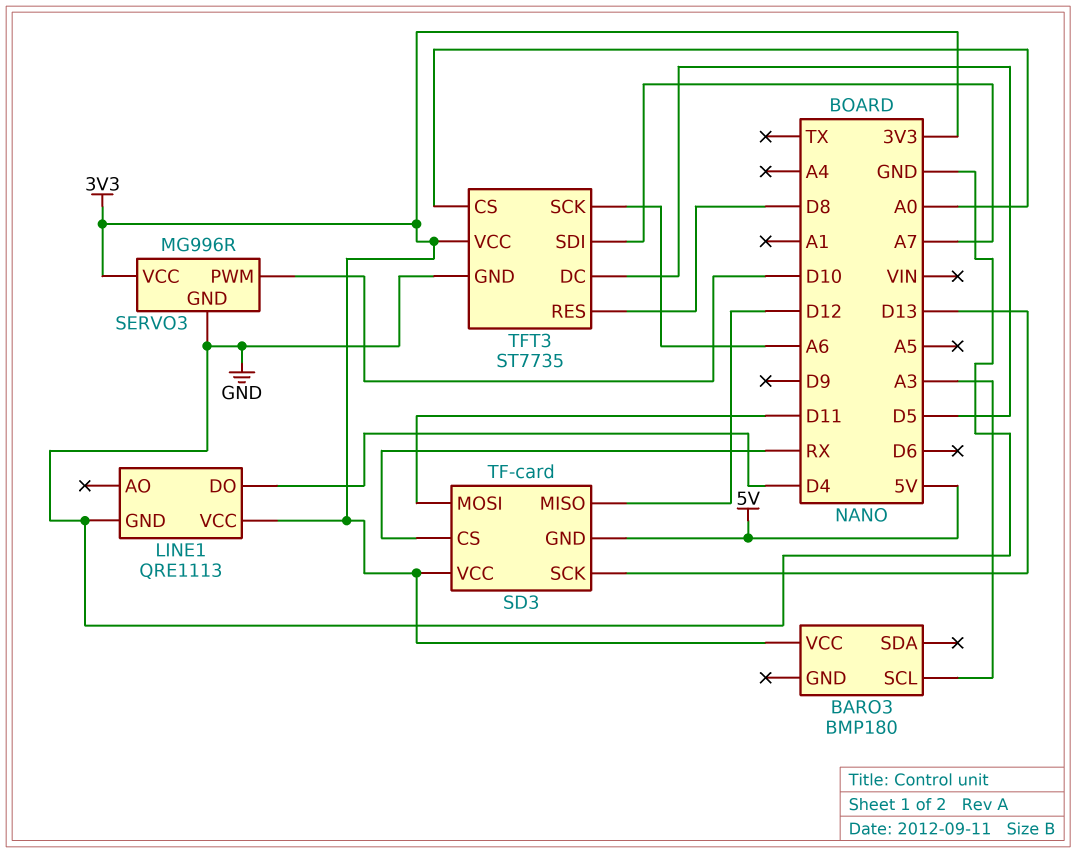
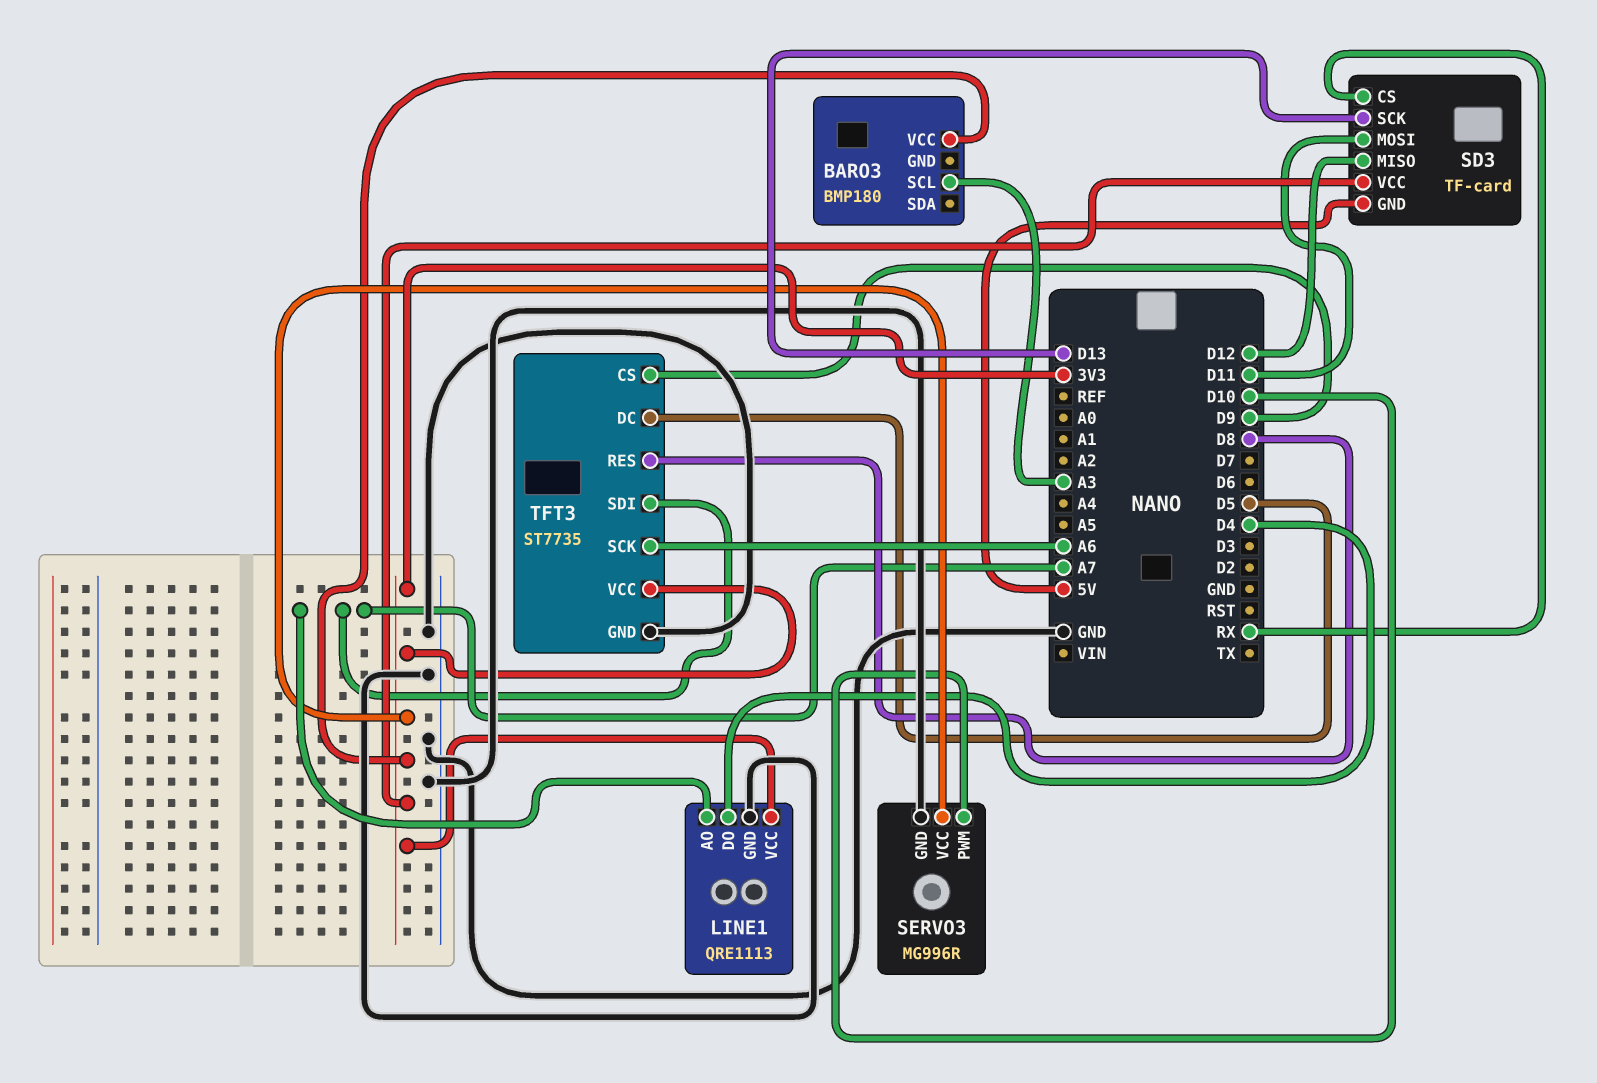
LINE1 pin AO: none -> A7
TFT3 pin CS: A0 -> D9

